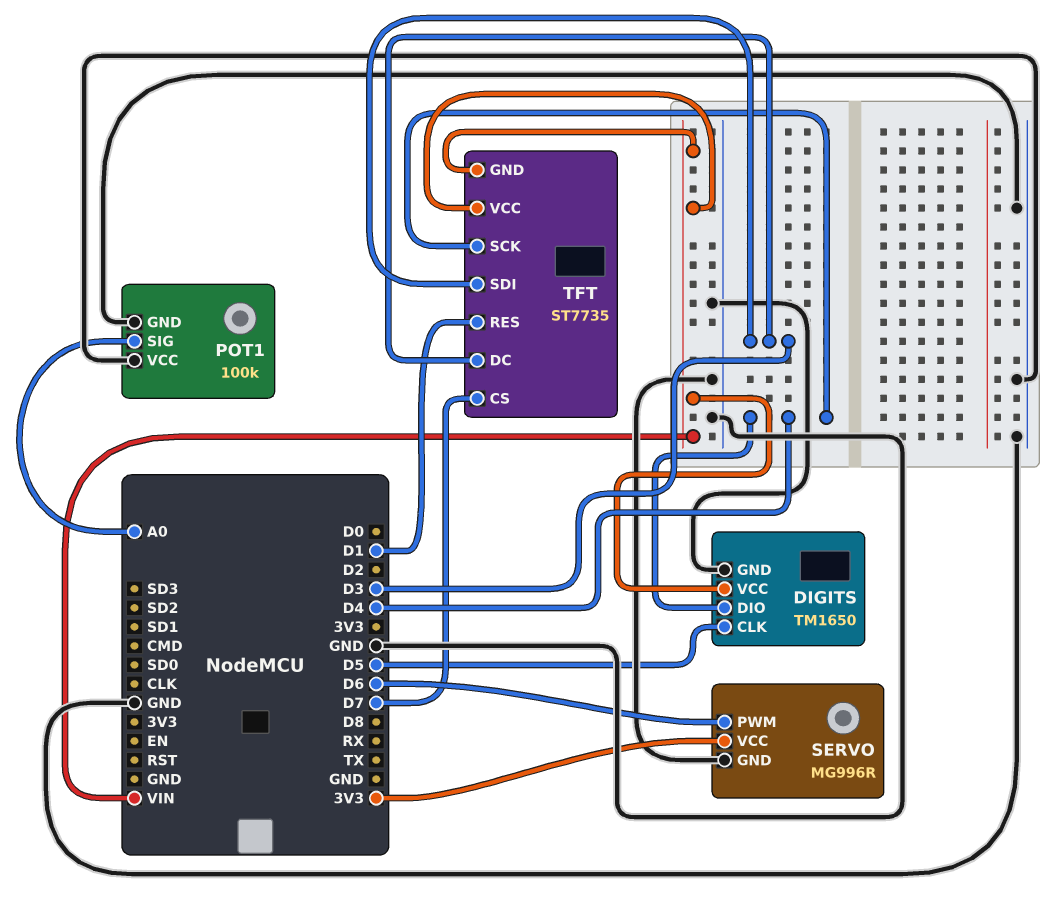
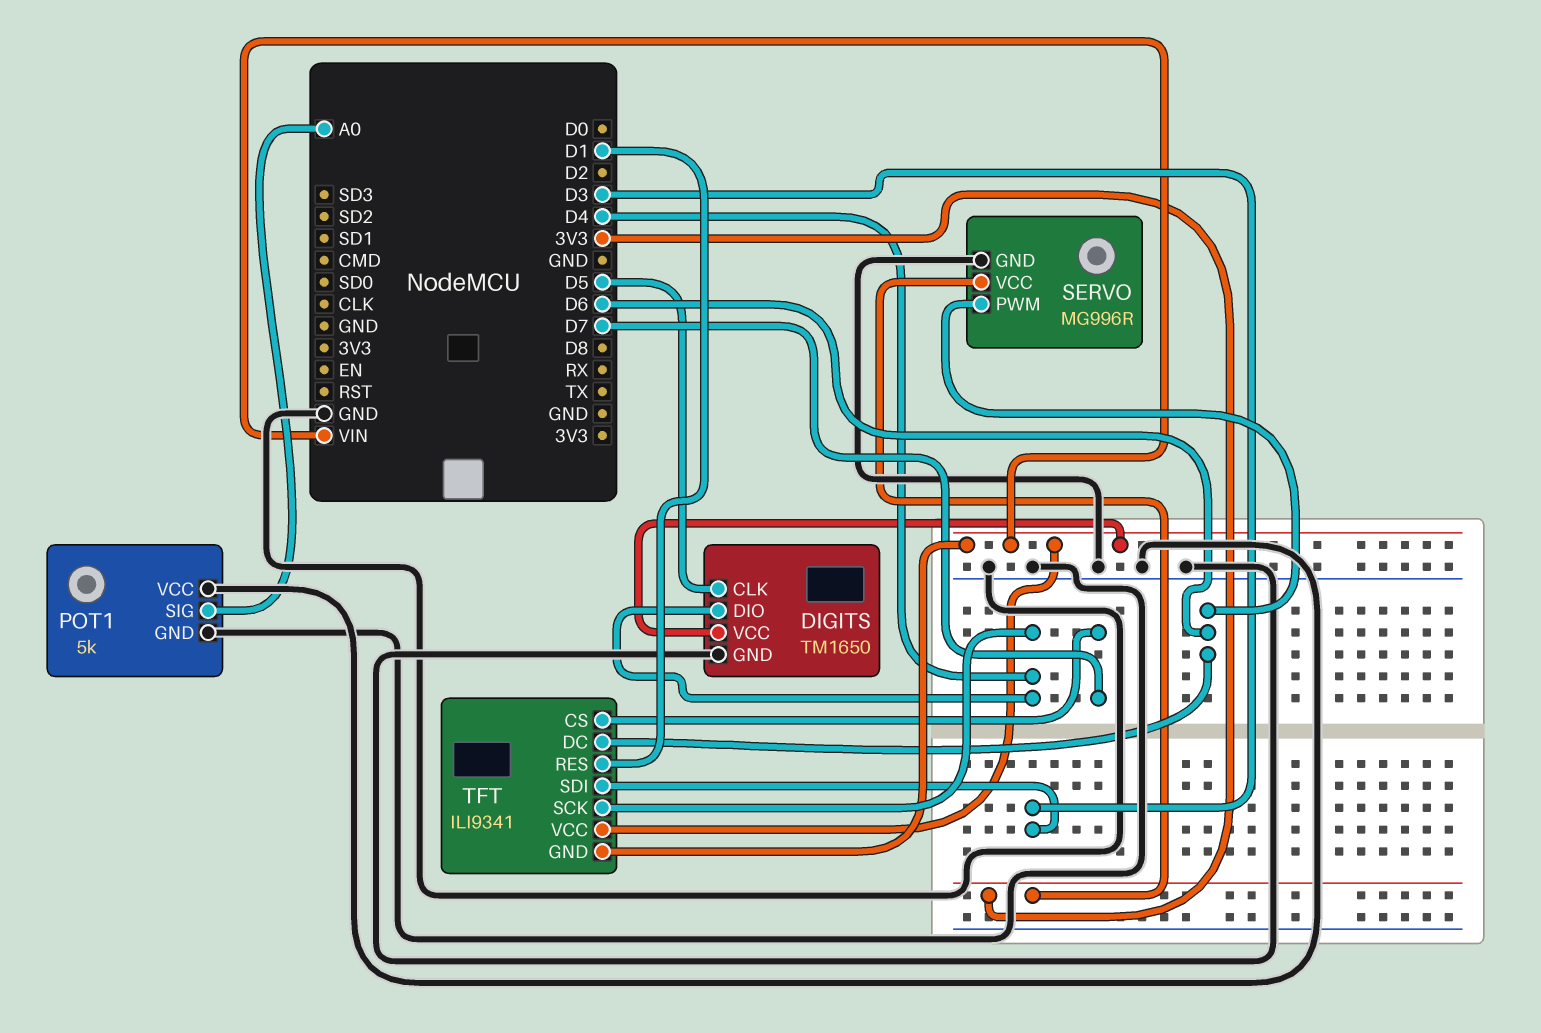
POT1: 100k -> 5k
TFT: ST7735 -> ILI9341
TFT pin DC: D3 -> D6

